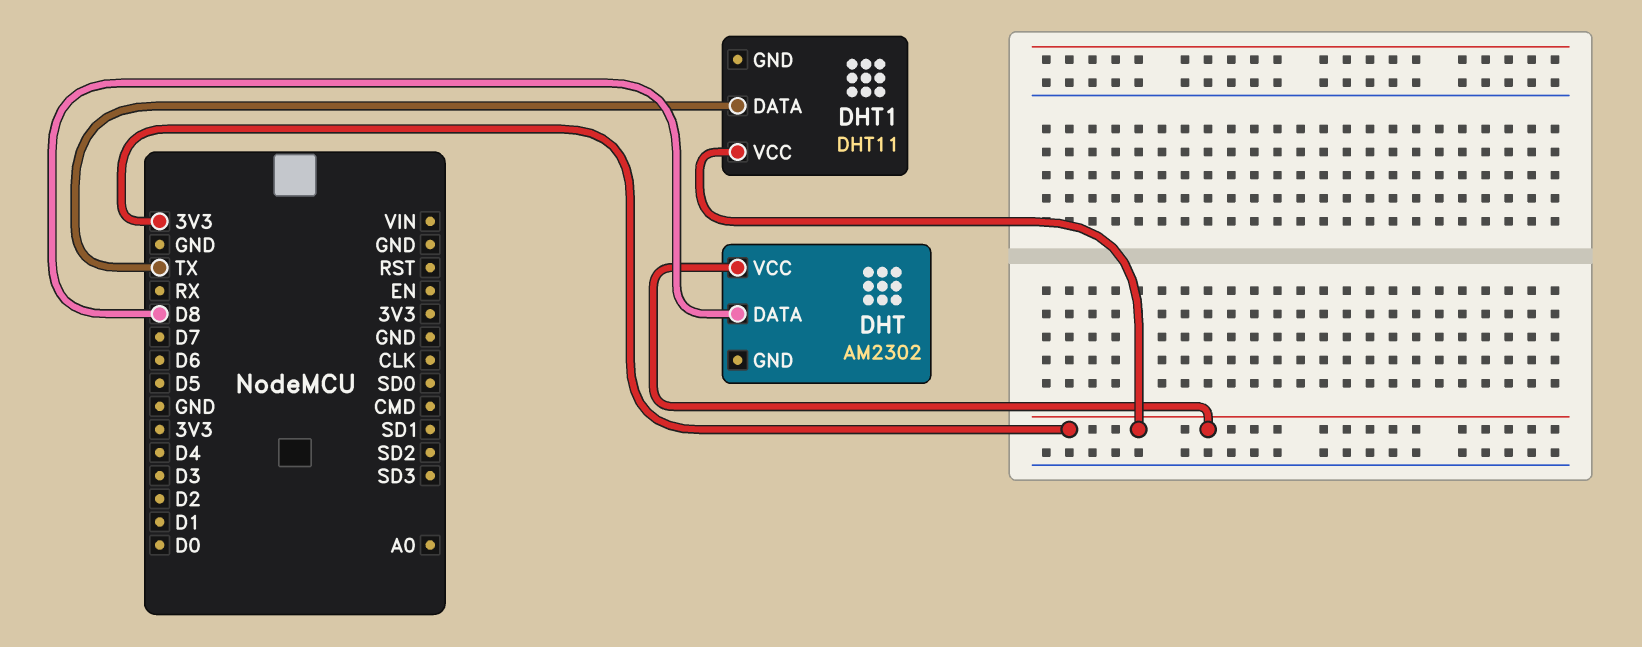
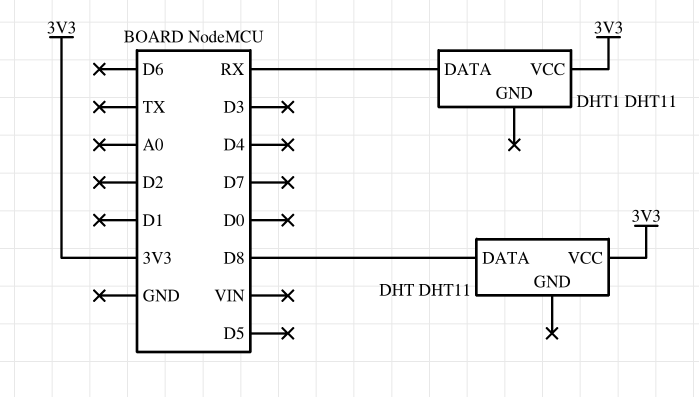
DHT: AM2302 -> DHT11
DHT1 pin DATA: TX -> RX

